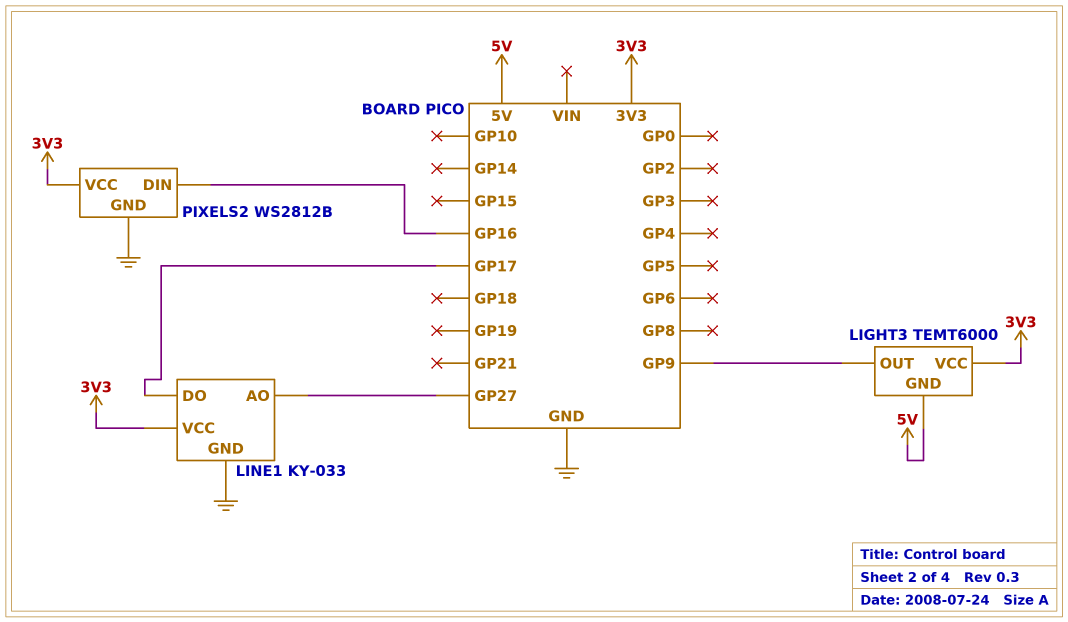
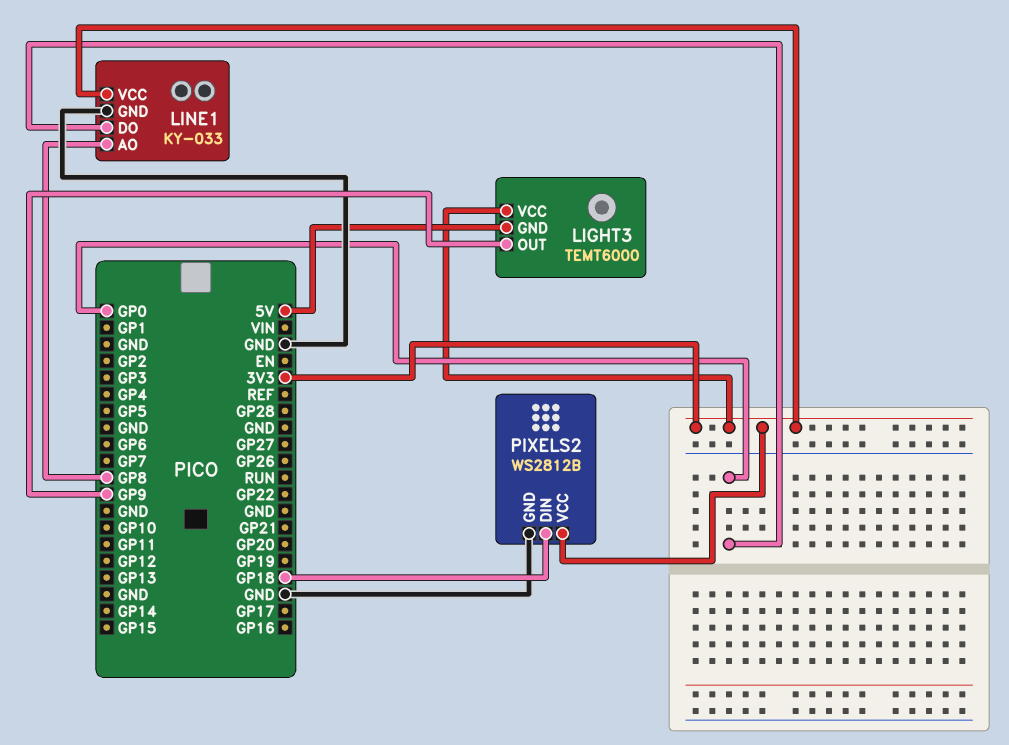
LINE1 pin AO: GP27 -> GP8
LINE1 pin DO: GP17 -> GP0
PIXELS2 pin DIN: GP16 -> GP18

